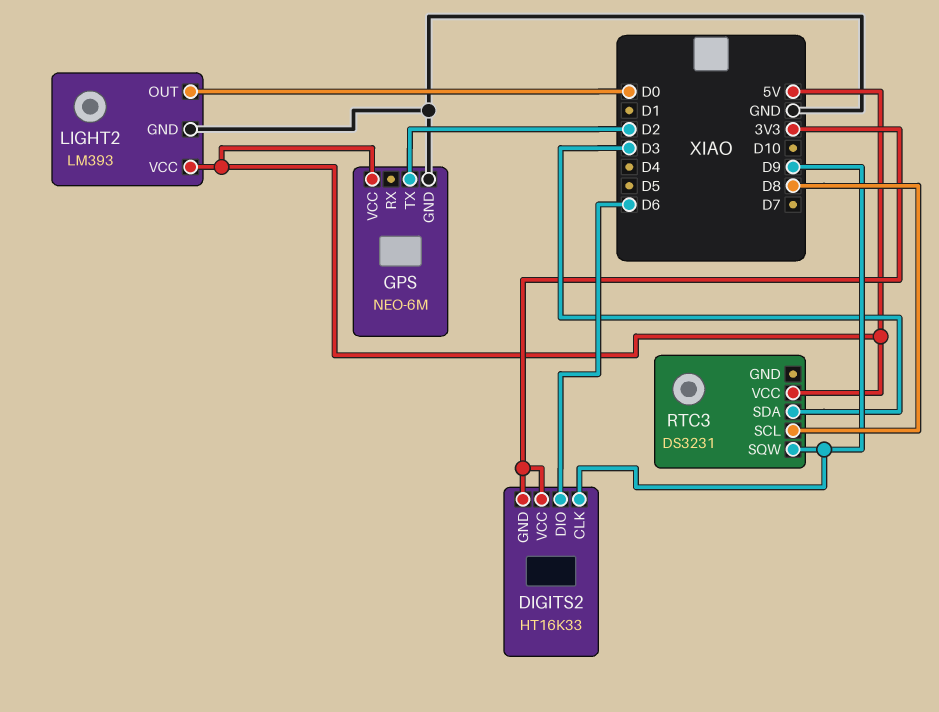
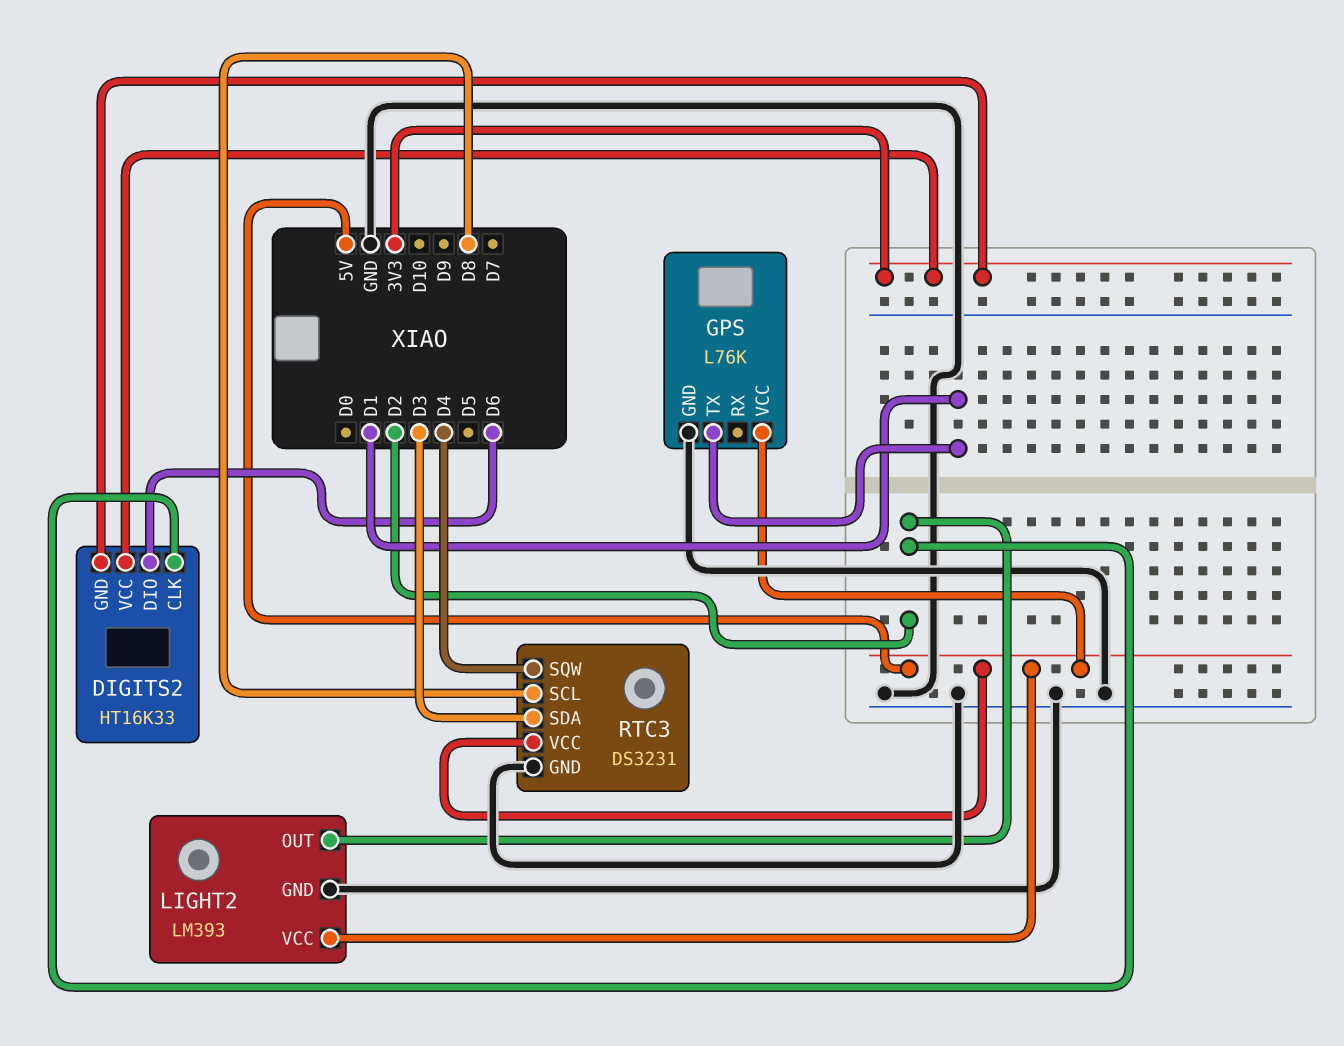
DIGITS2 pin CLK: D9 -> D2
GPS: NEO-6M -> L76K
GPS pin TX: D2 -> D1
LIGHT2 pin OUT: D0 -> D2
RTC3 pin GND: none -> GND
RTC3 pin SQW: D9 -> D4

